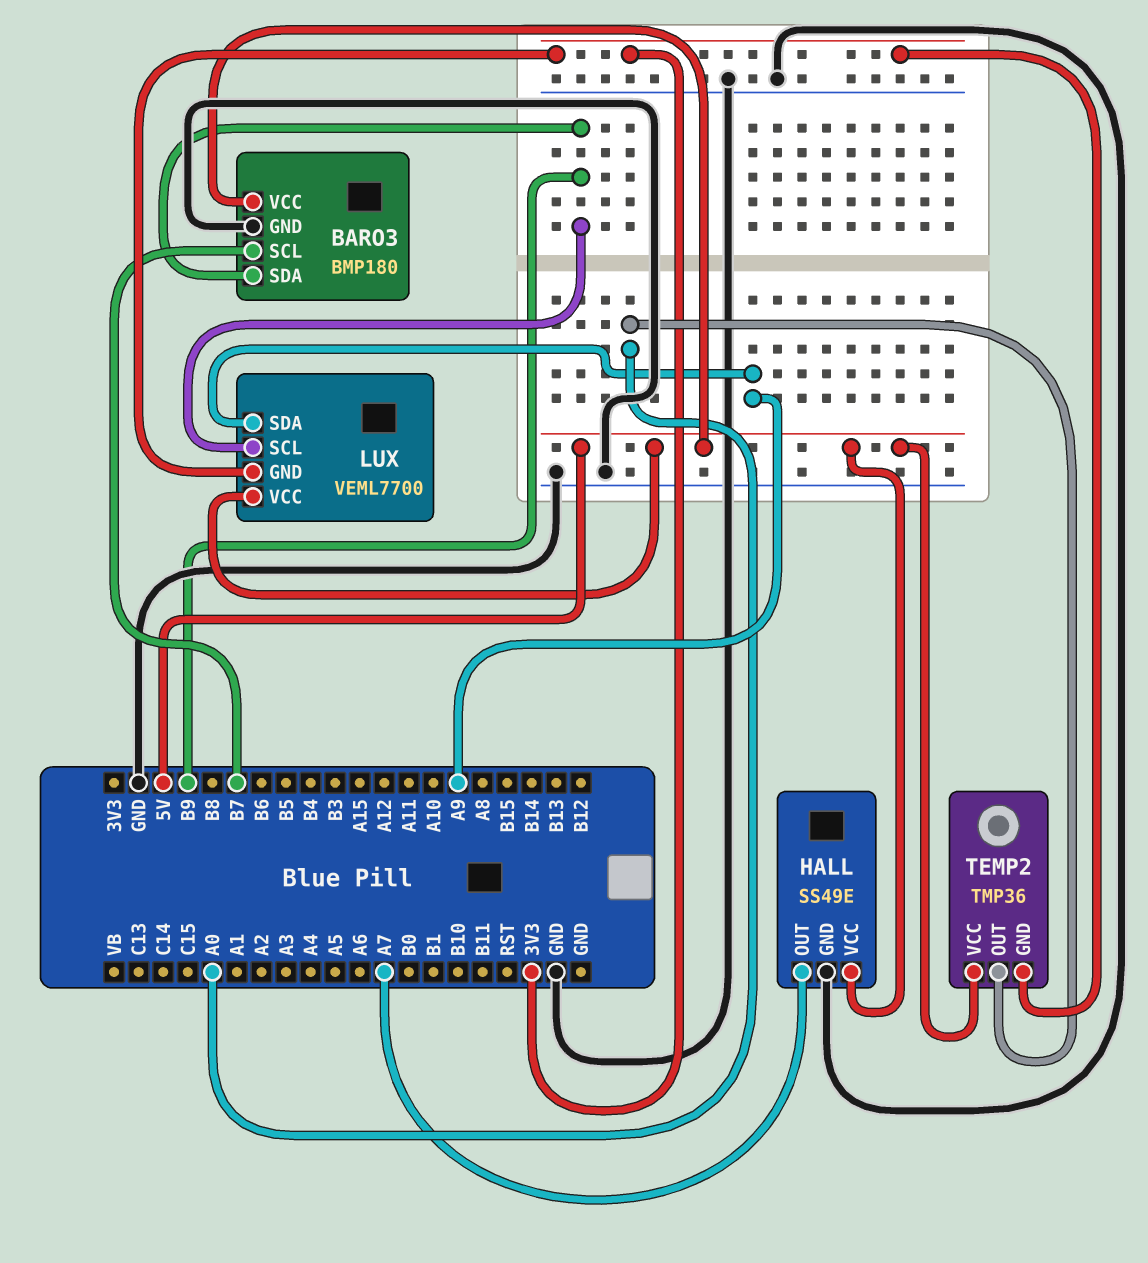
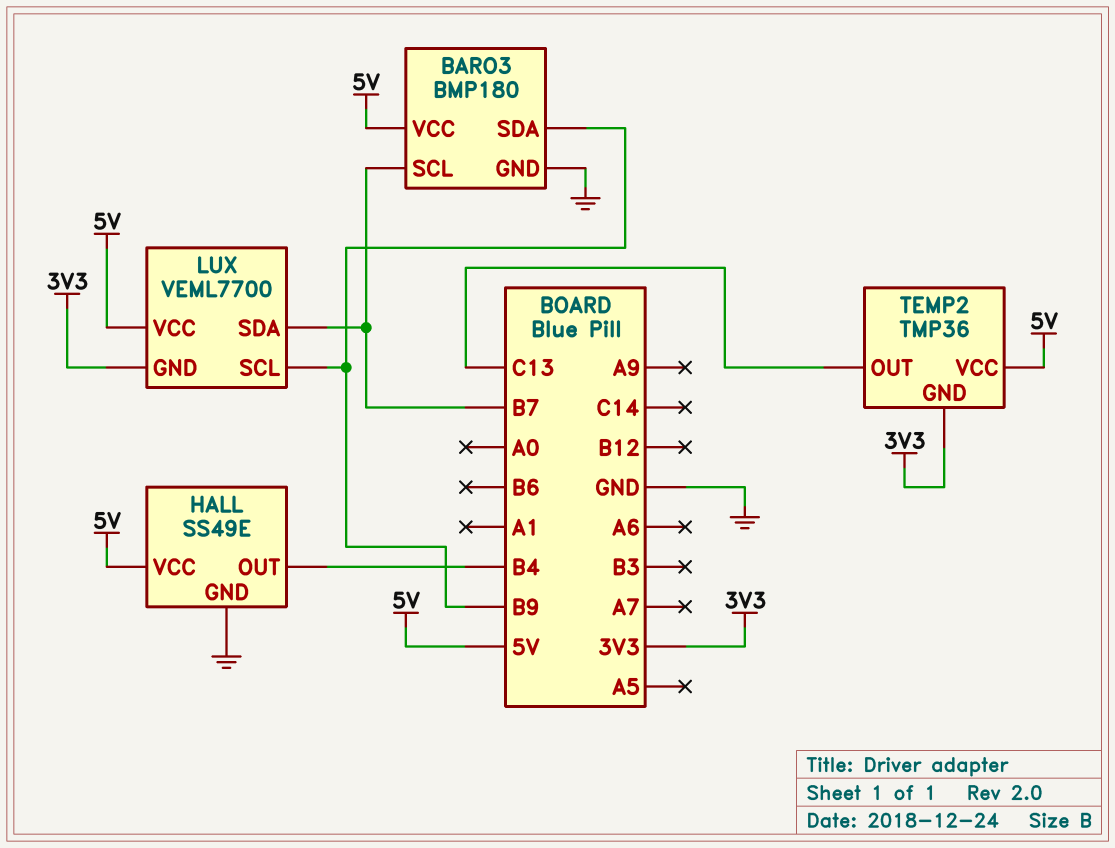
HALL pin OUT: A7 -> B4
LUX pin SDA: A9 -> B7
TEMP2 pin OUT: A0 -> C13

